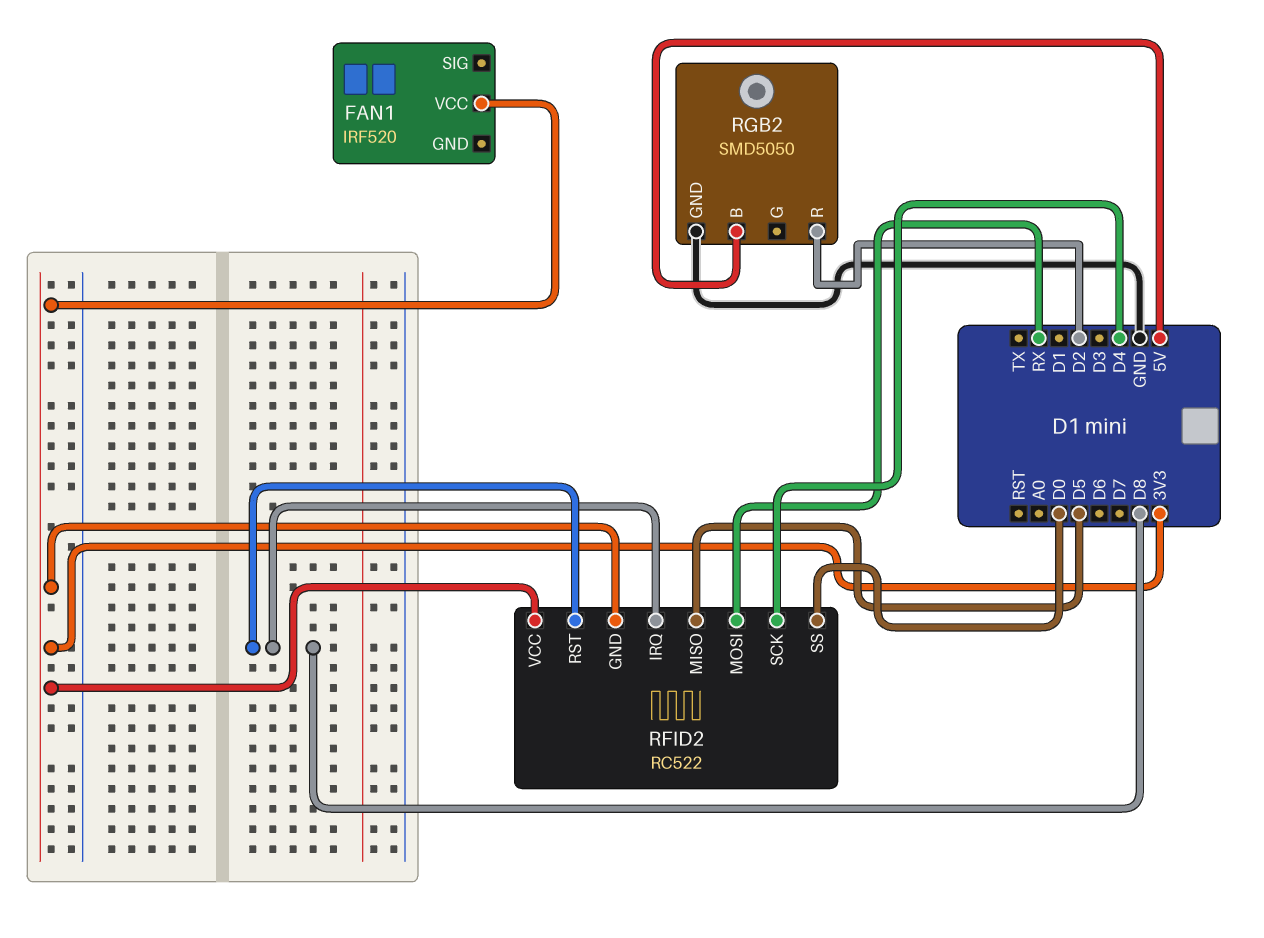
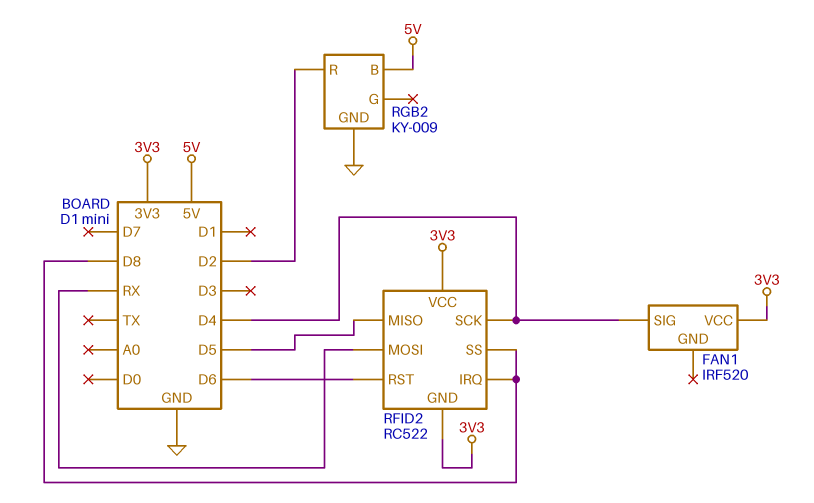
FAN1 pin SIG: none -> D4
RFID2 pin RST: D8 -> D6
RFID2 pin SS: D0 -> D8
RGB2: SMD5050 -> KY-009

